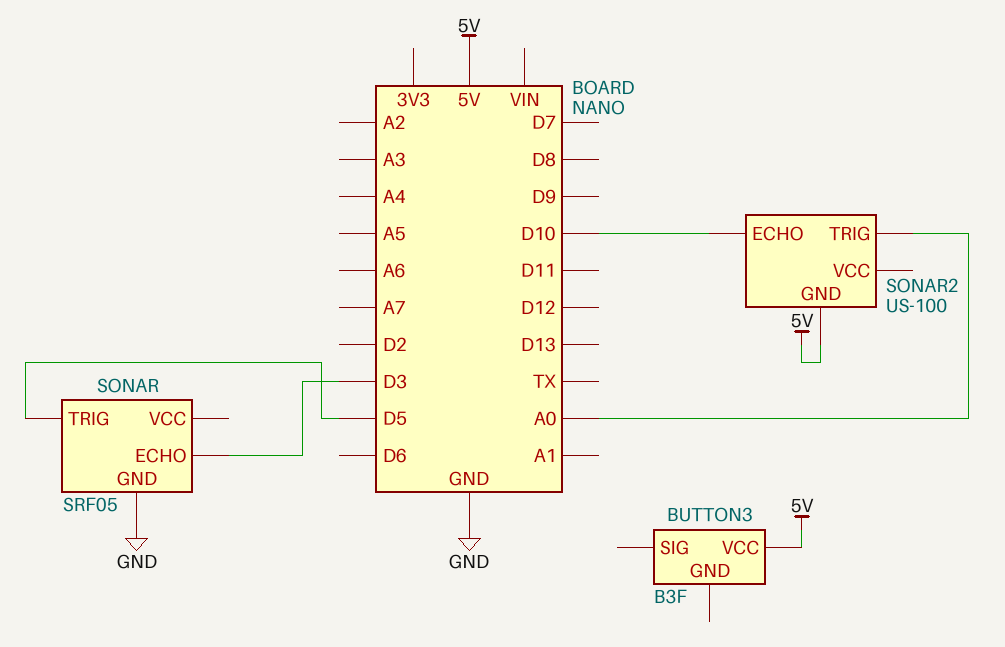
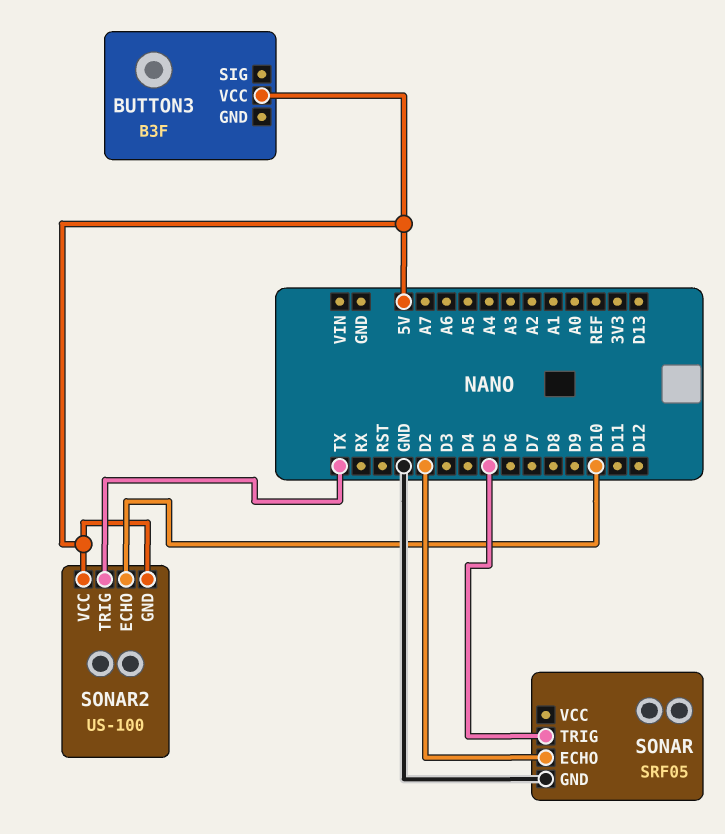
SONAR pin ECHO: D3 -> D2
SONAR2 pin TRIG: A0 -> TX
SONAR2 pin VCC: none -> 5V

